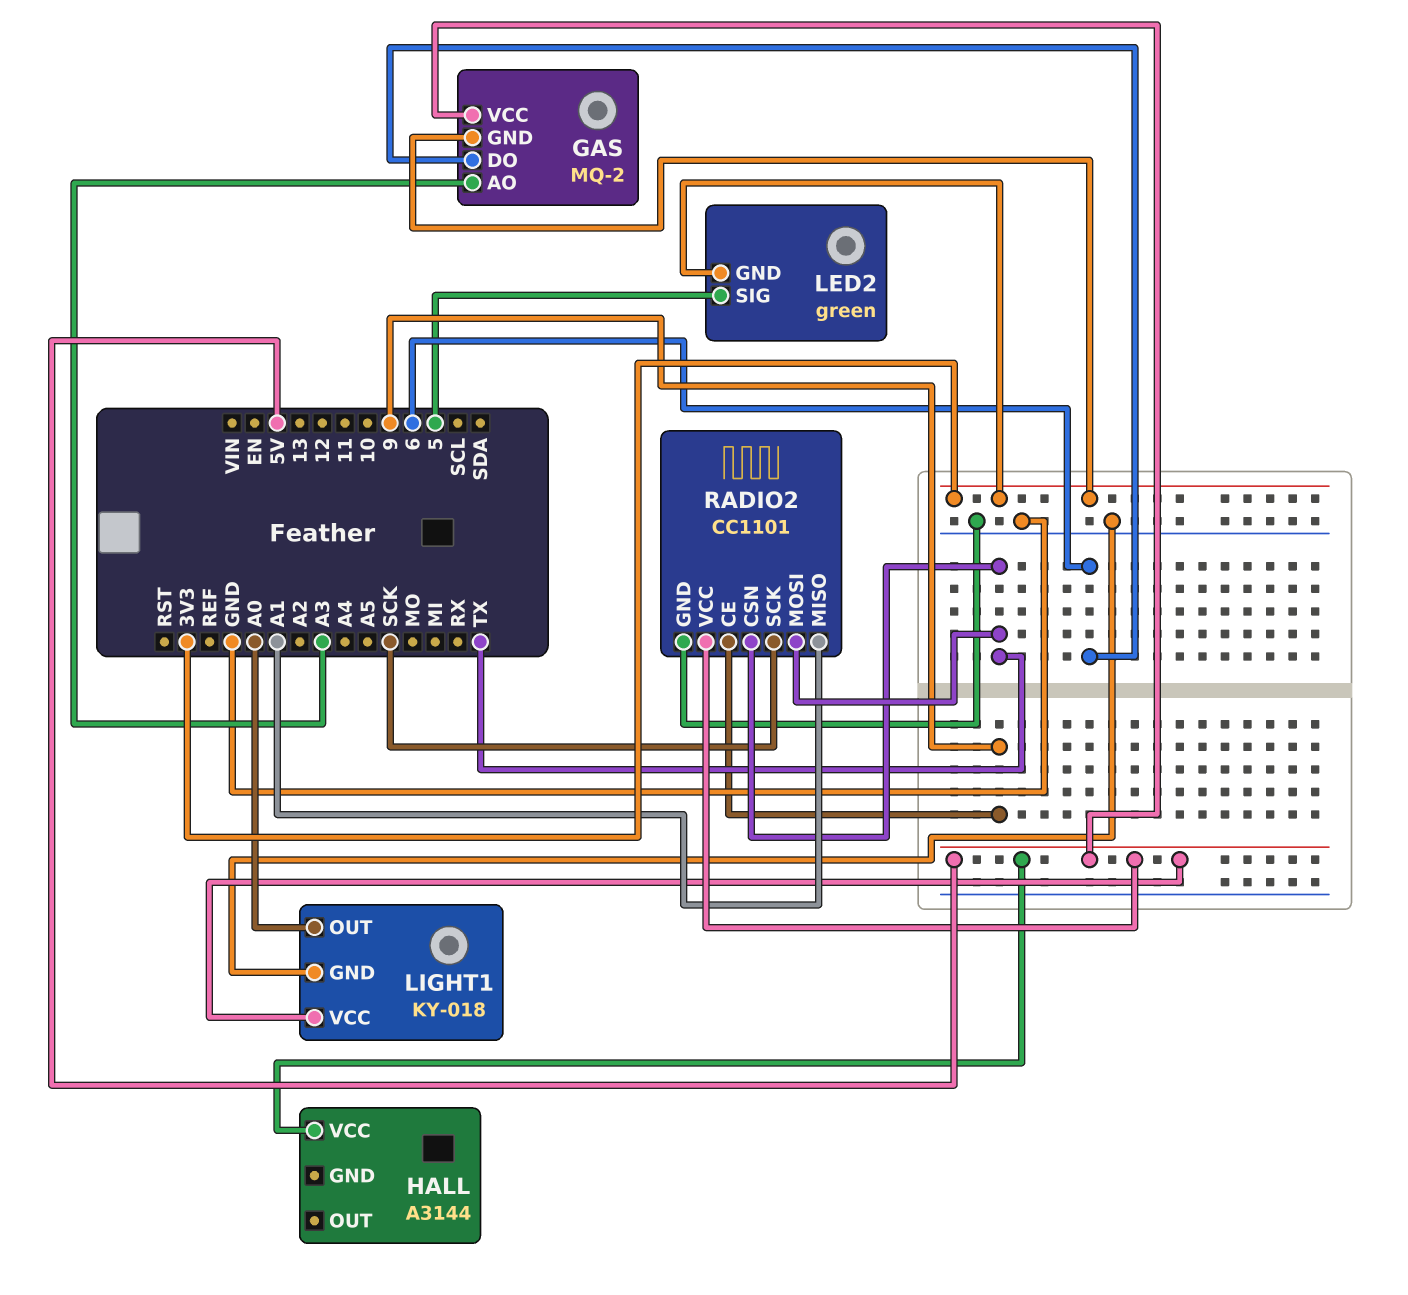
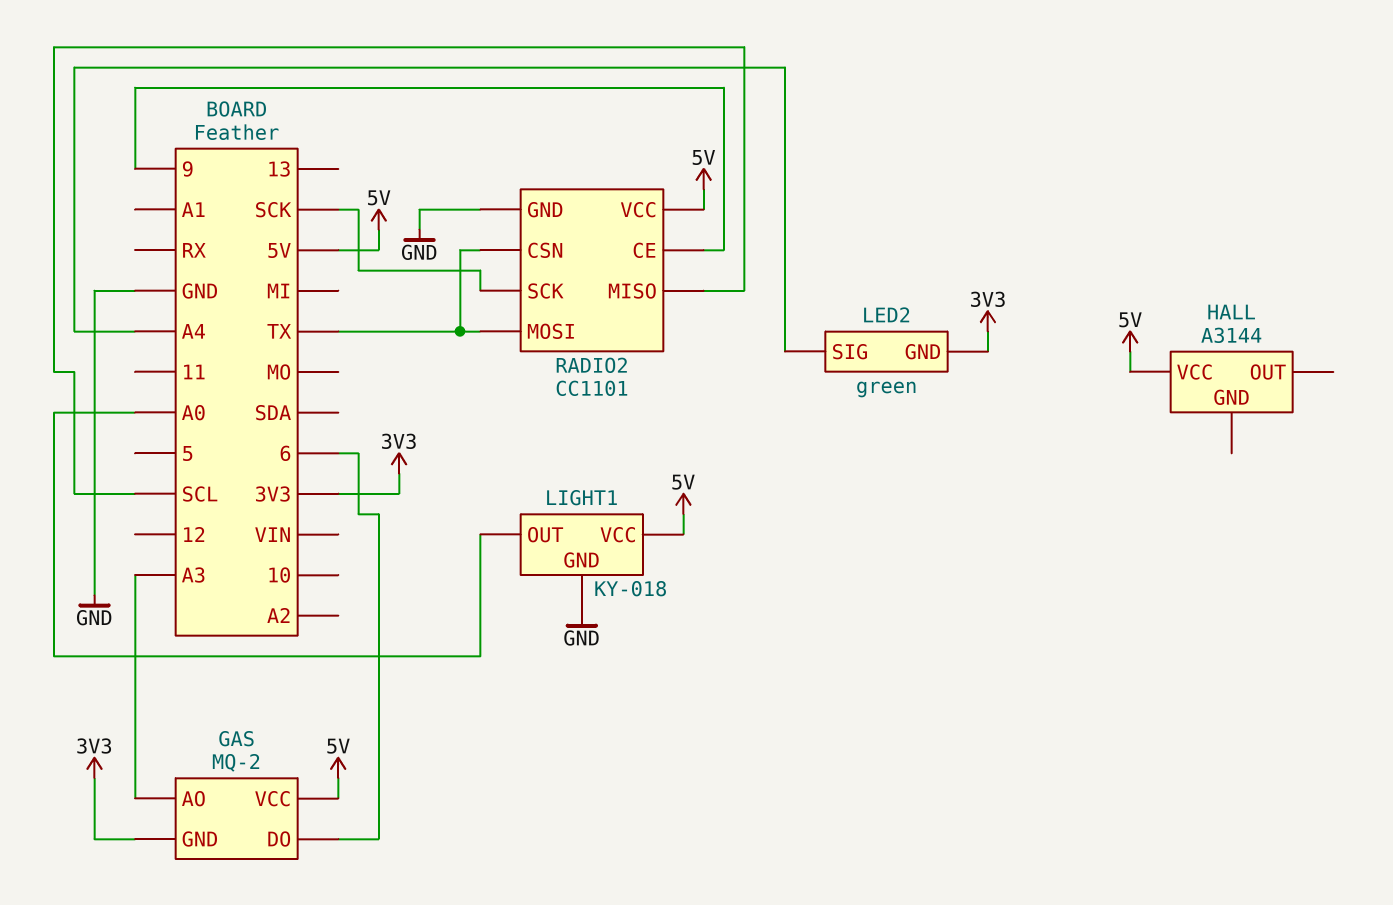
LED2 pin SIG: 5 -> A4
RADIO2 pin MISO: A1 -> SCL

